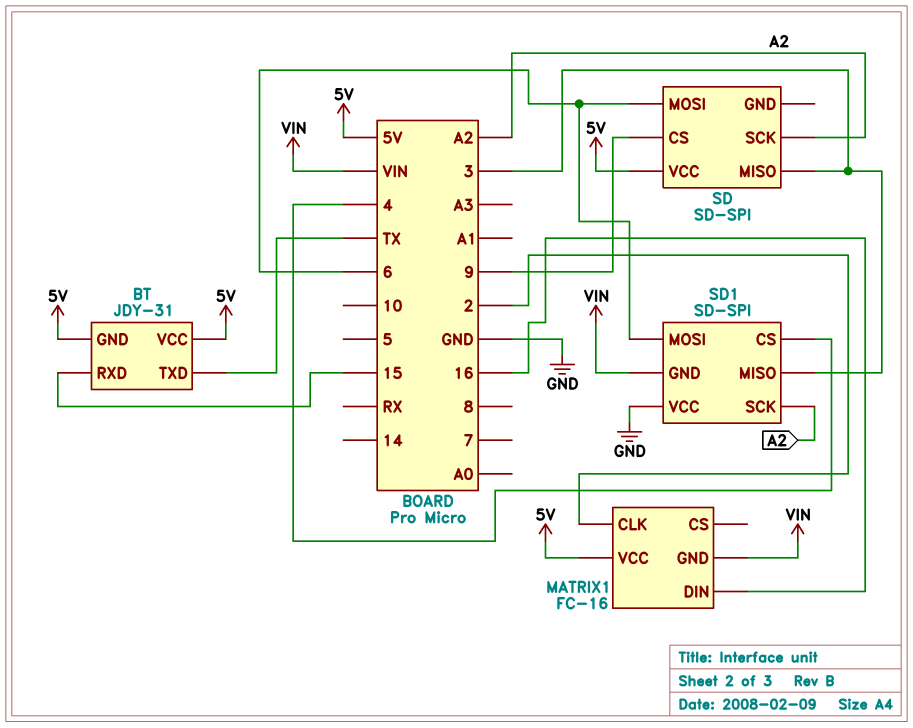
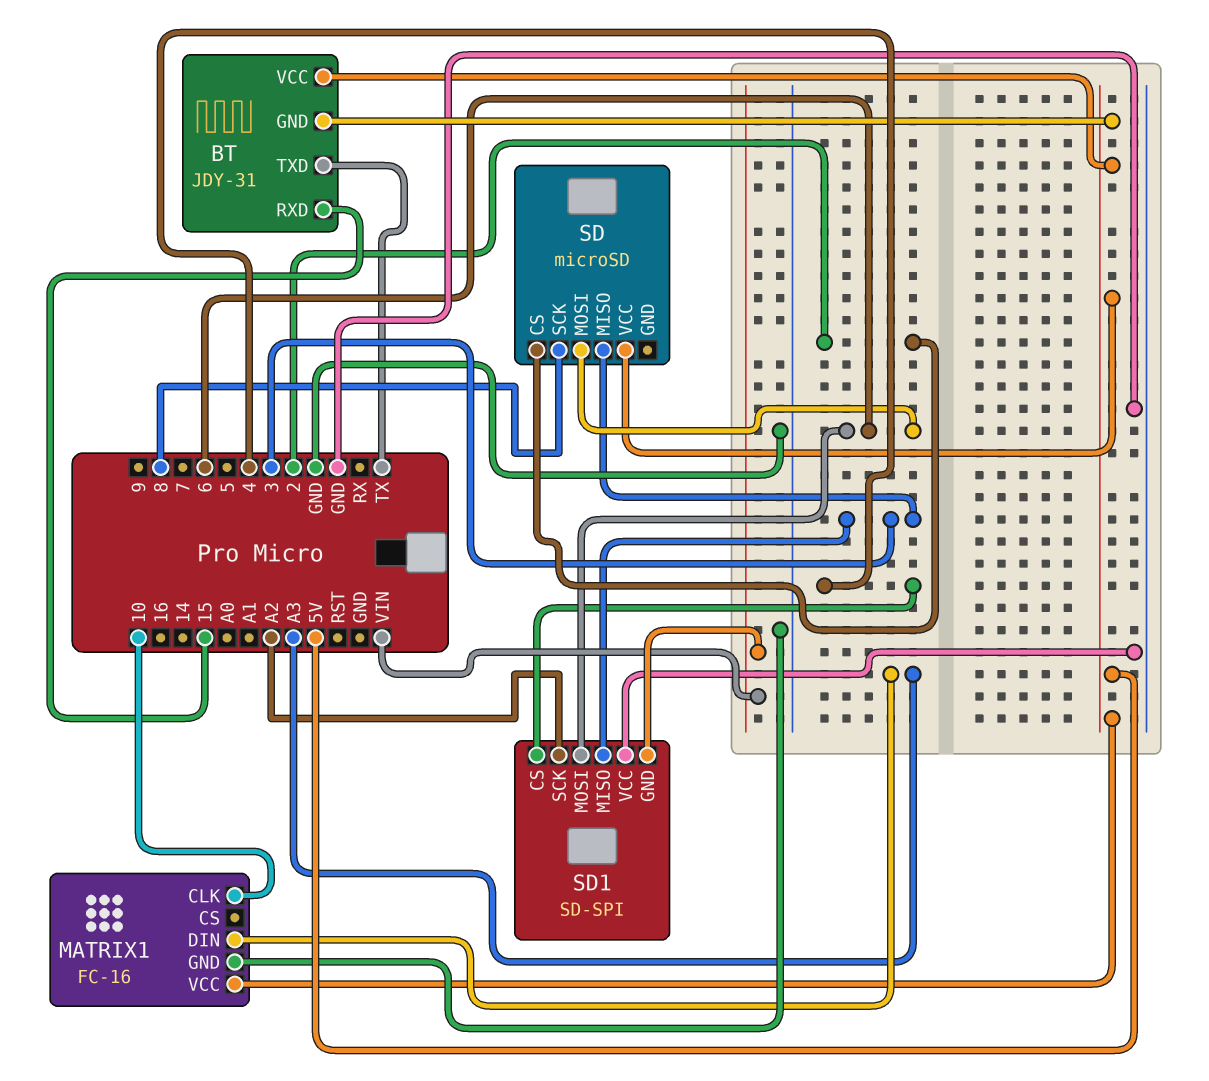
MATRIX1 pin CLK: 2 -> 10
MATRIX1 pin DIN: 16 -> A3
MATRIX1 pin GND: VIN -> GND
SD: SD-SPI -> microSD
SD pin CS: 9 -> 2
SD pin SCK: A2 -> 8

